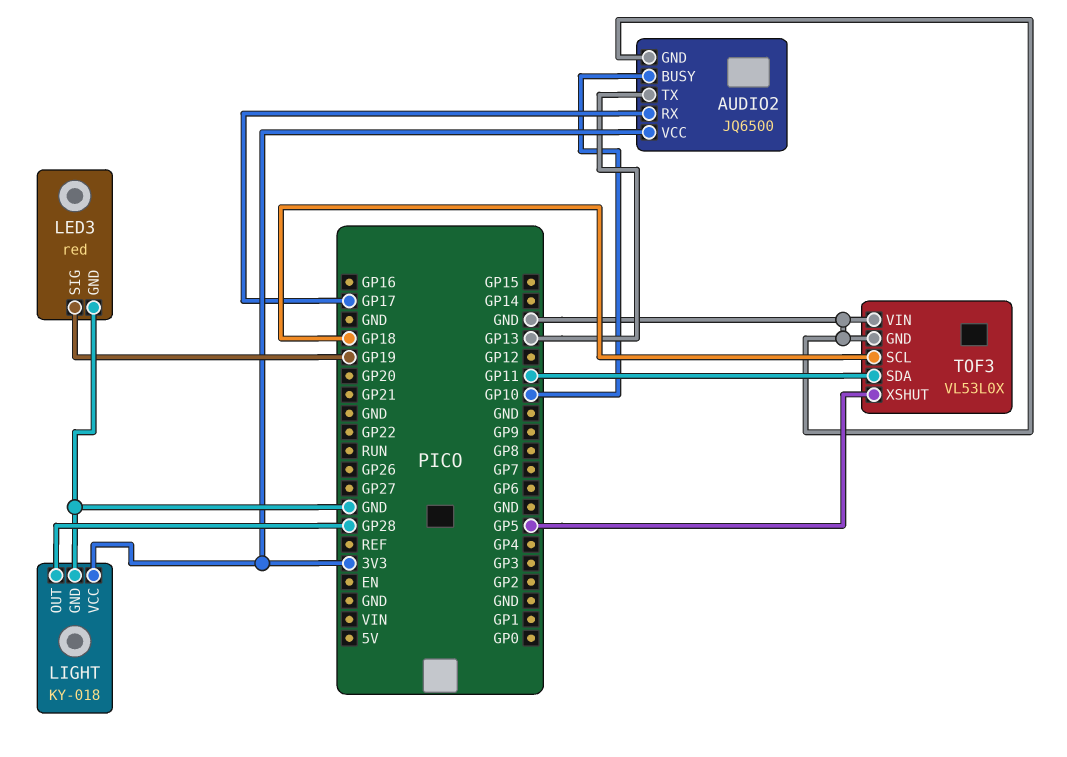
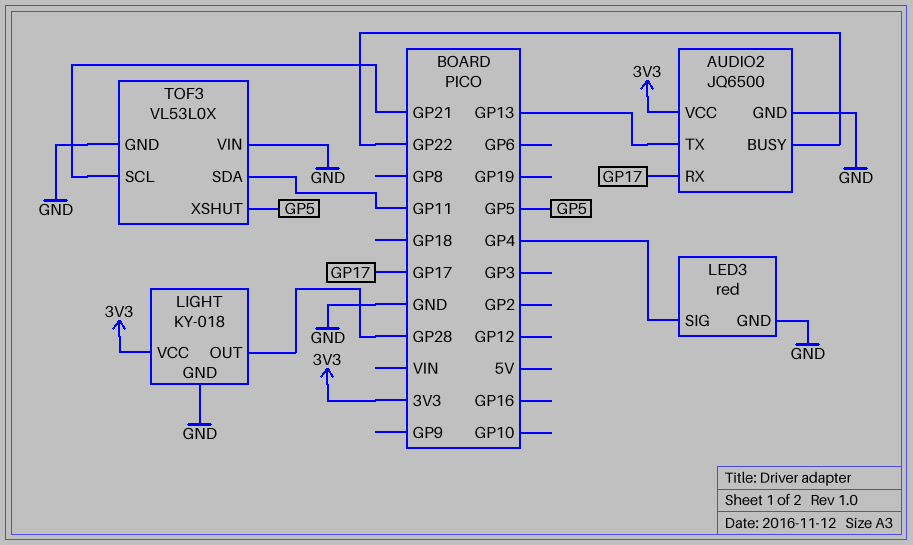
AUDIO2 pin BUSY: GP10 -> GP22
LED3 pin SIG: GP19 -> GP4
TOF3 pin SCL: GP18 -> GP21

